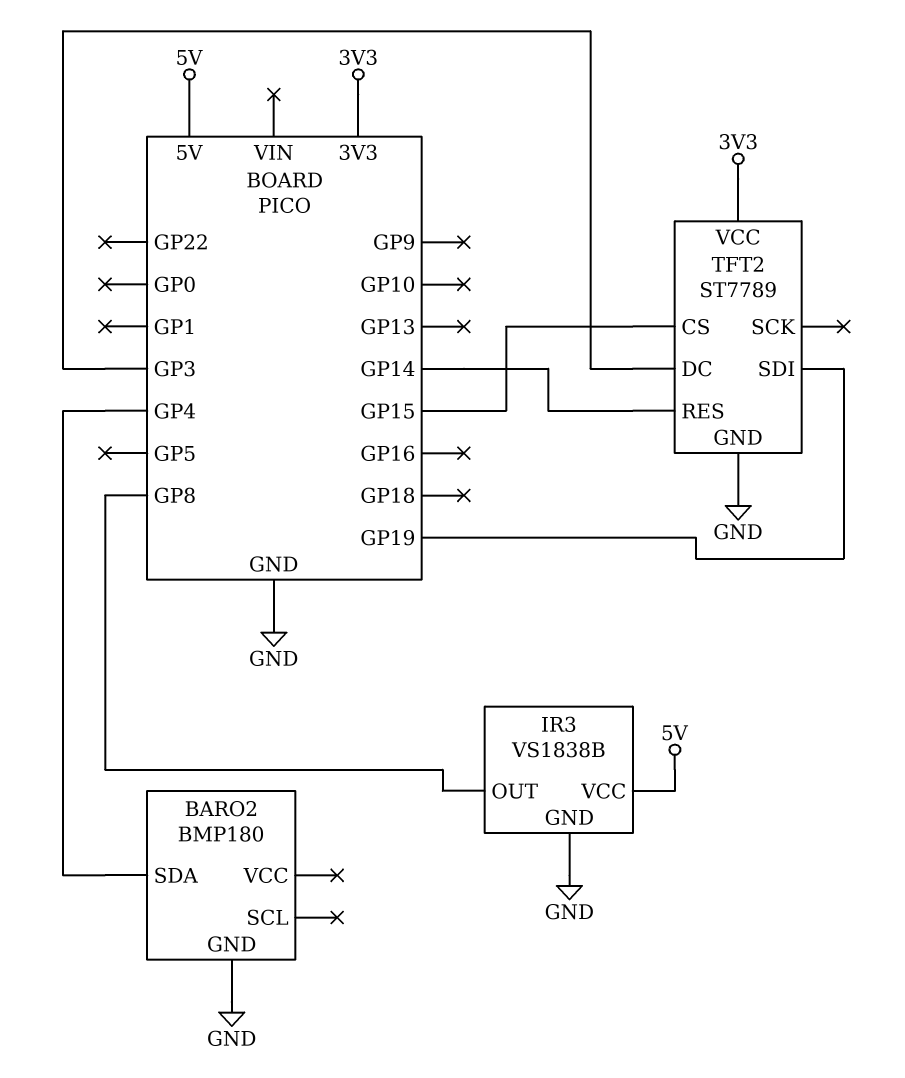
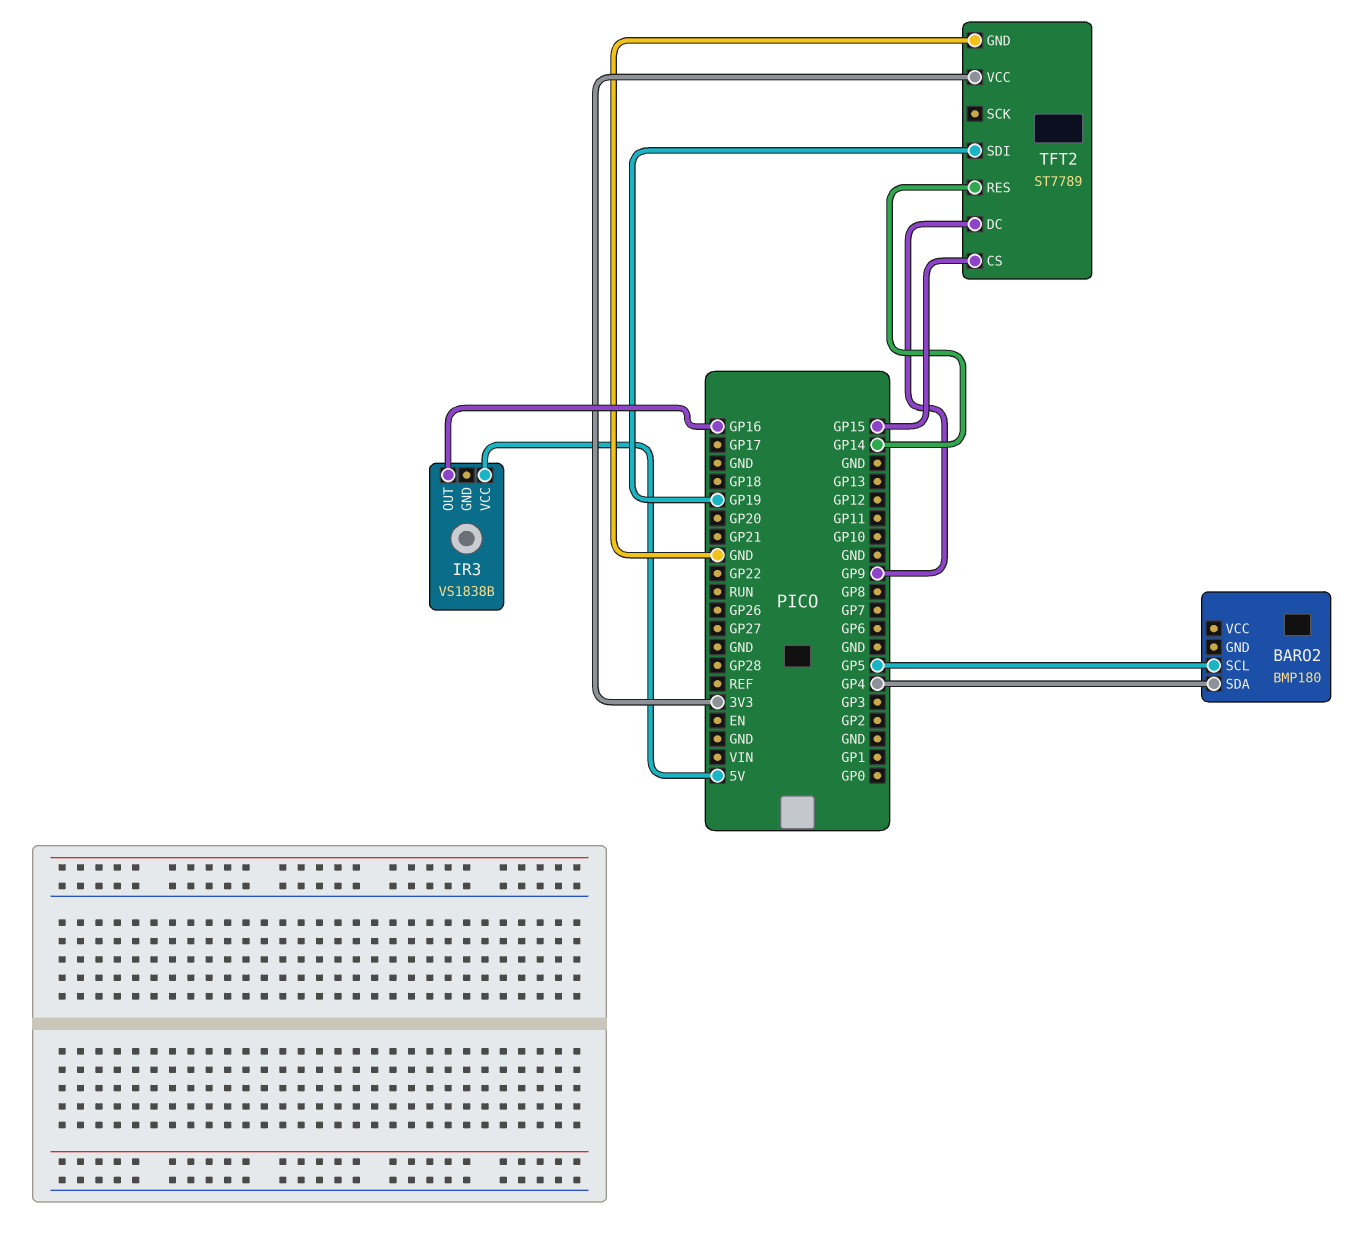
BARO2 pin GND: GND -> none
BARO2 pin SCL: none -> GP5
IR3 pin GND: GND -> none
IR3 pin OUT: GP8 -> GP16
TFT2 pin DC: GP3 -> GP9

